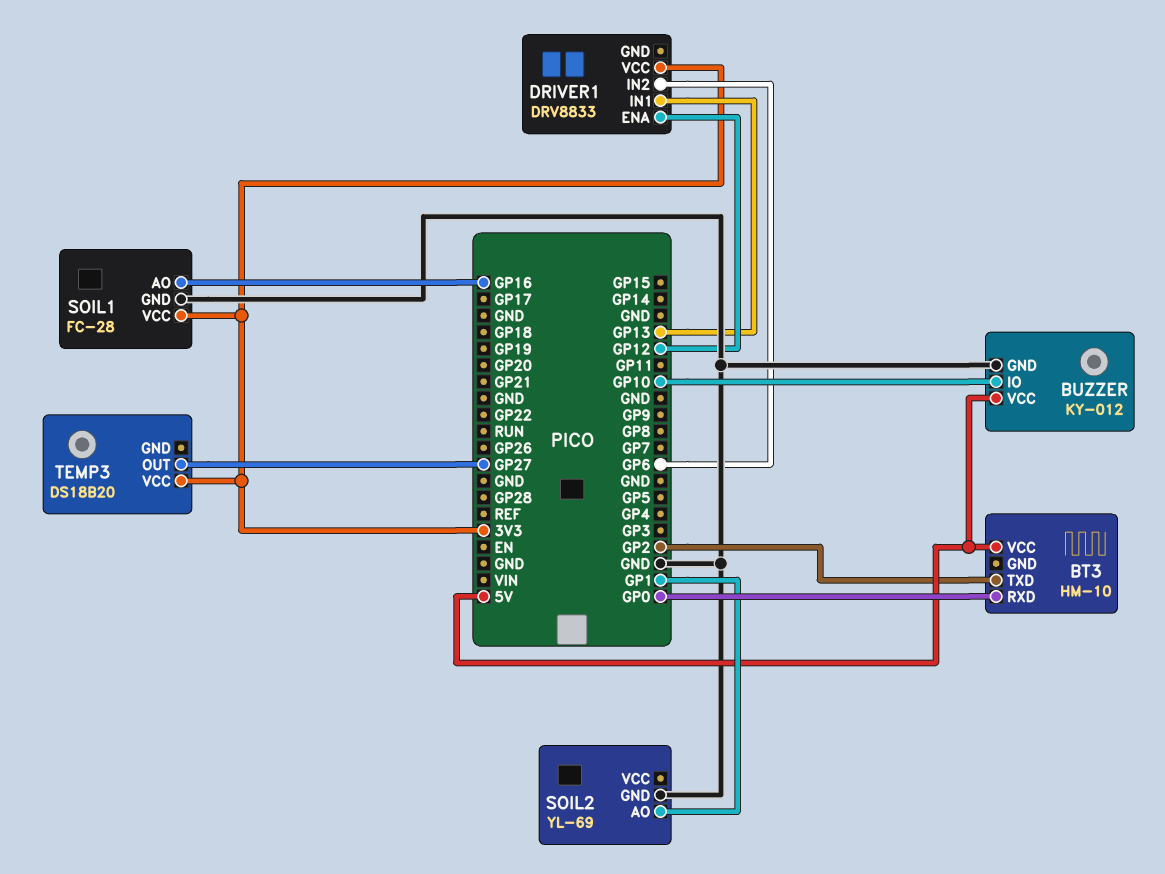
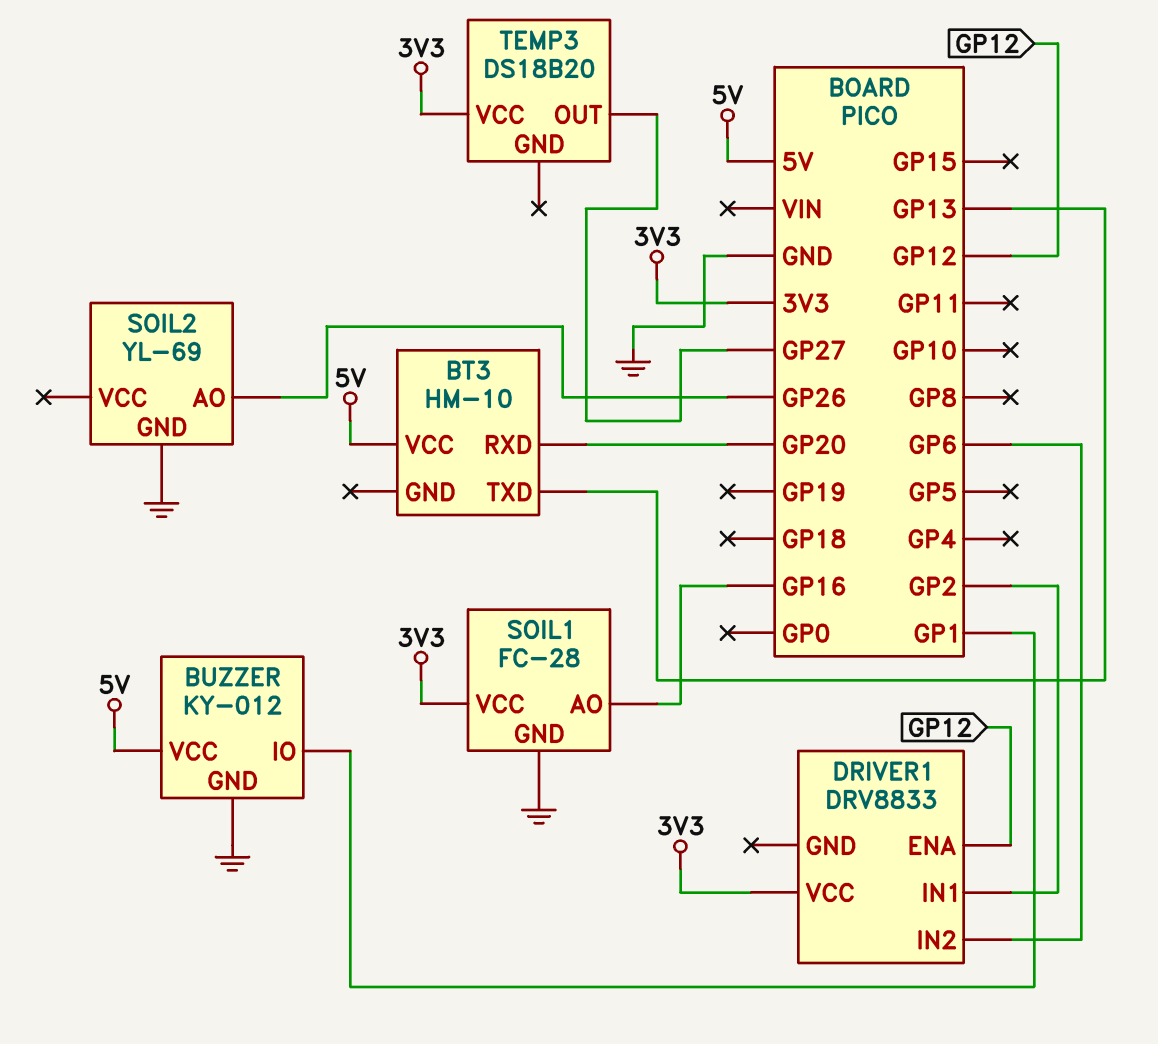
BT3 pin RXD: GP0 -> GP20
BT3 pin TXD: GP2 -> GP13
BUZZER pin IO: GP10 -> GP1
DRIVER1 pin IN1: GP13 -> GP2
SOIL2 pin AO: GP1 -> GP26

